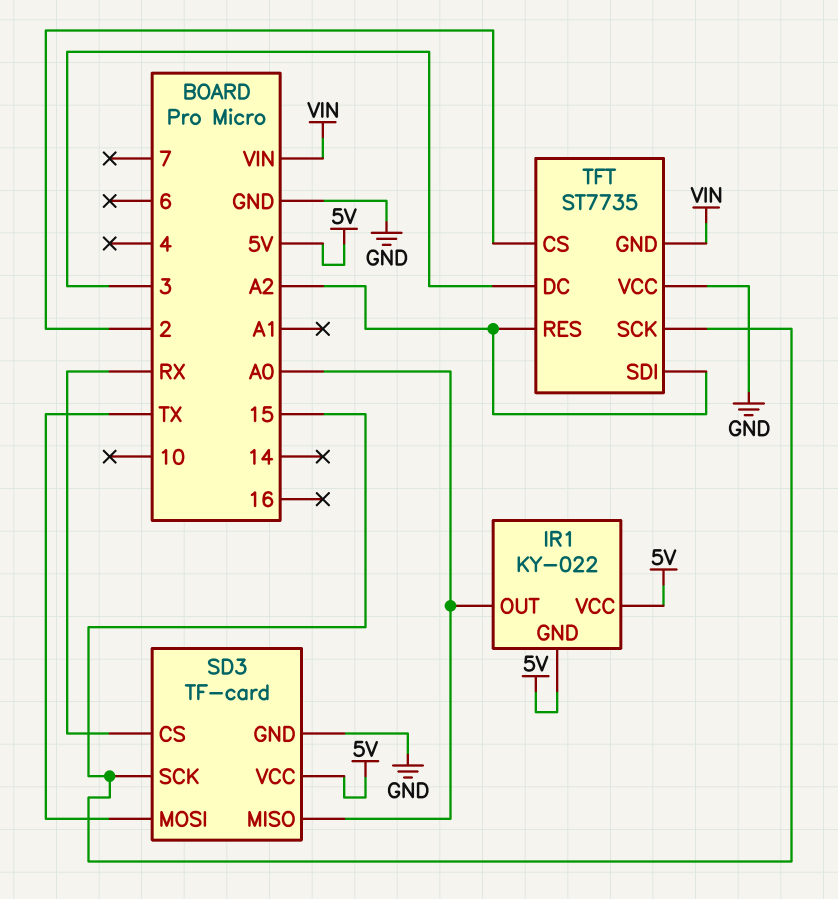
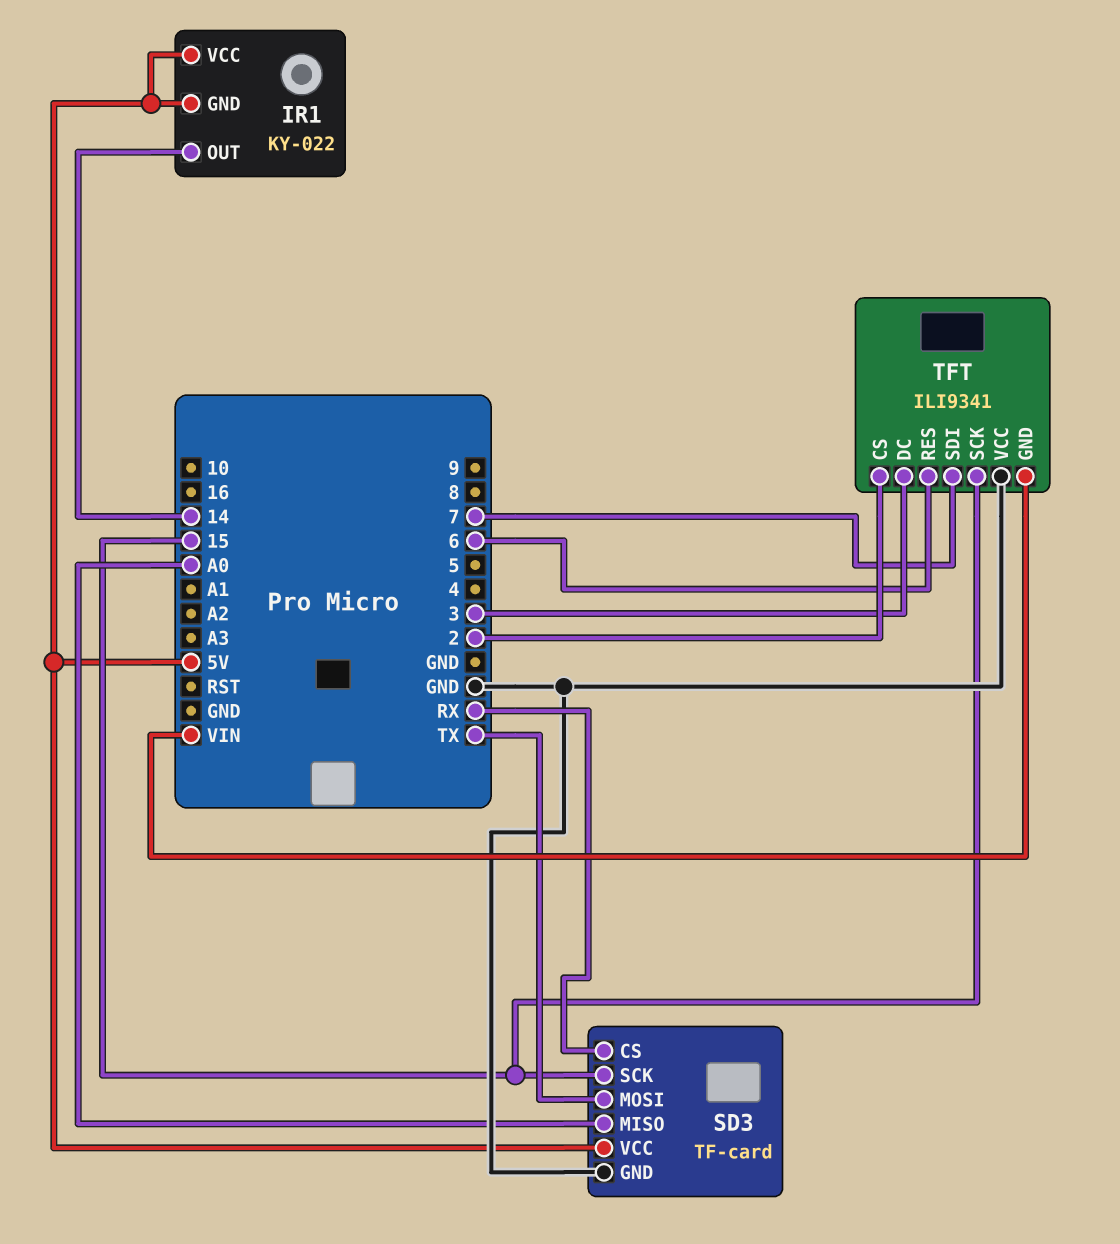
IR1 pin OUT: A0 -> 14
TFT: ST7735 -> ILI9341
TFT pin RES: A2 -> 6
TFT pin SDI: A2 -> 7

